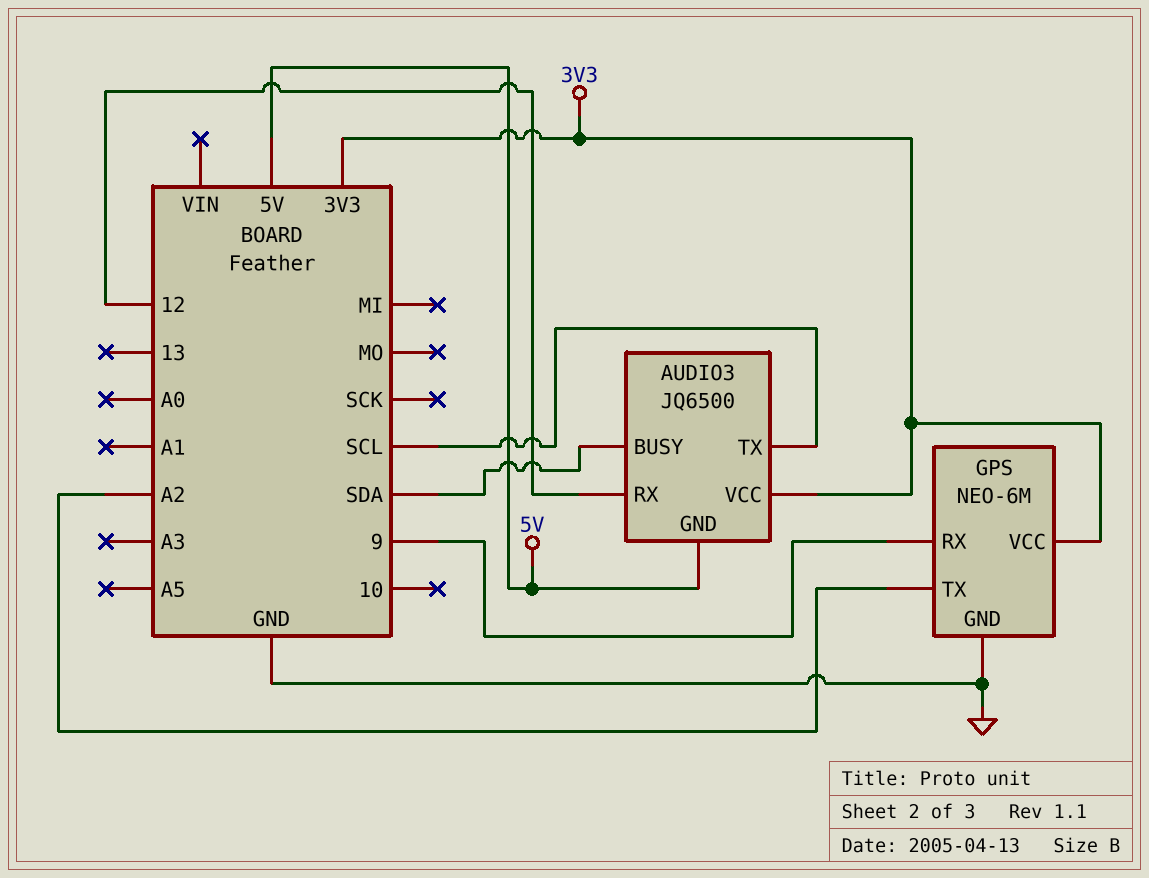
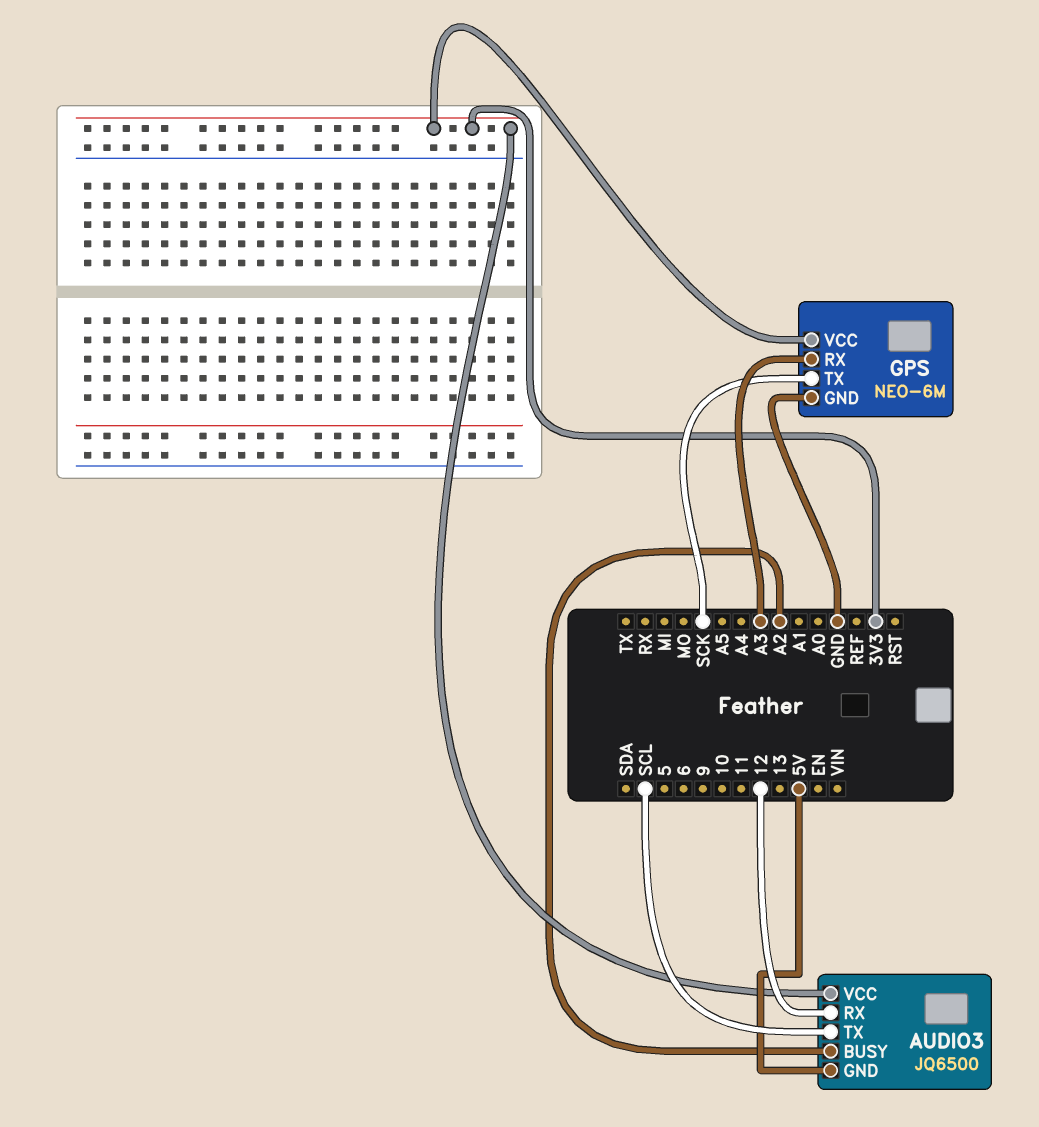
AUDIO3 pin BUSY: SDA -> A2
GPS pin RX: 9 -> A3
GPS pin TX: A2 -> SCK

